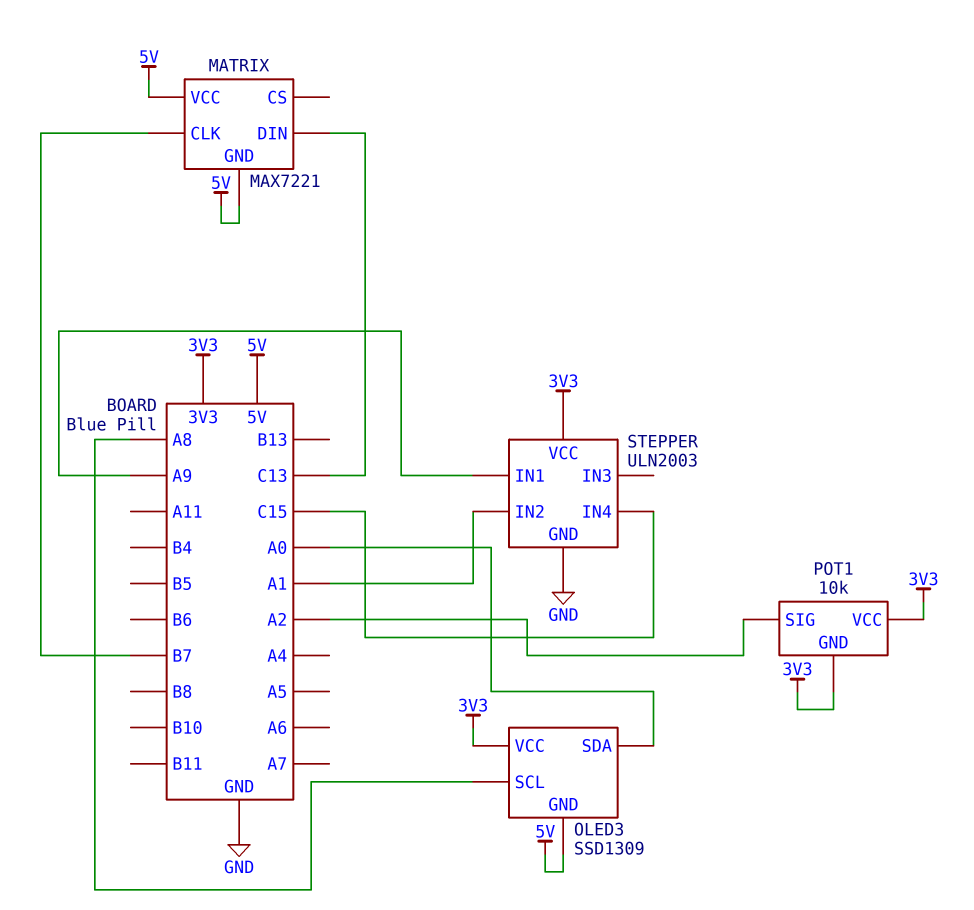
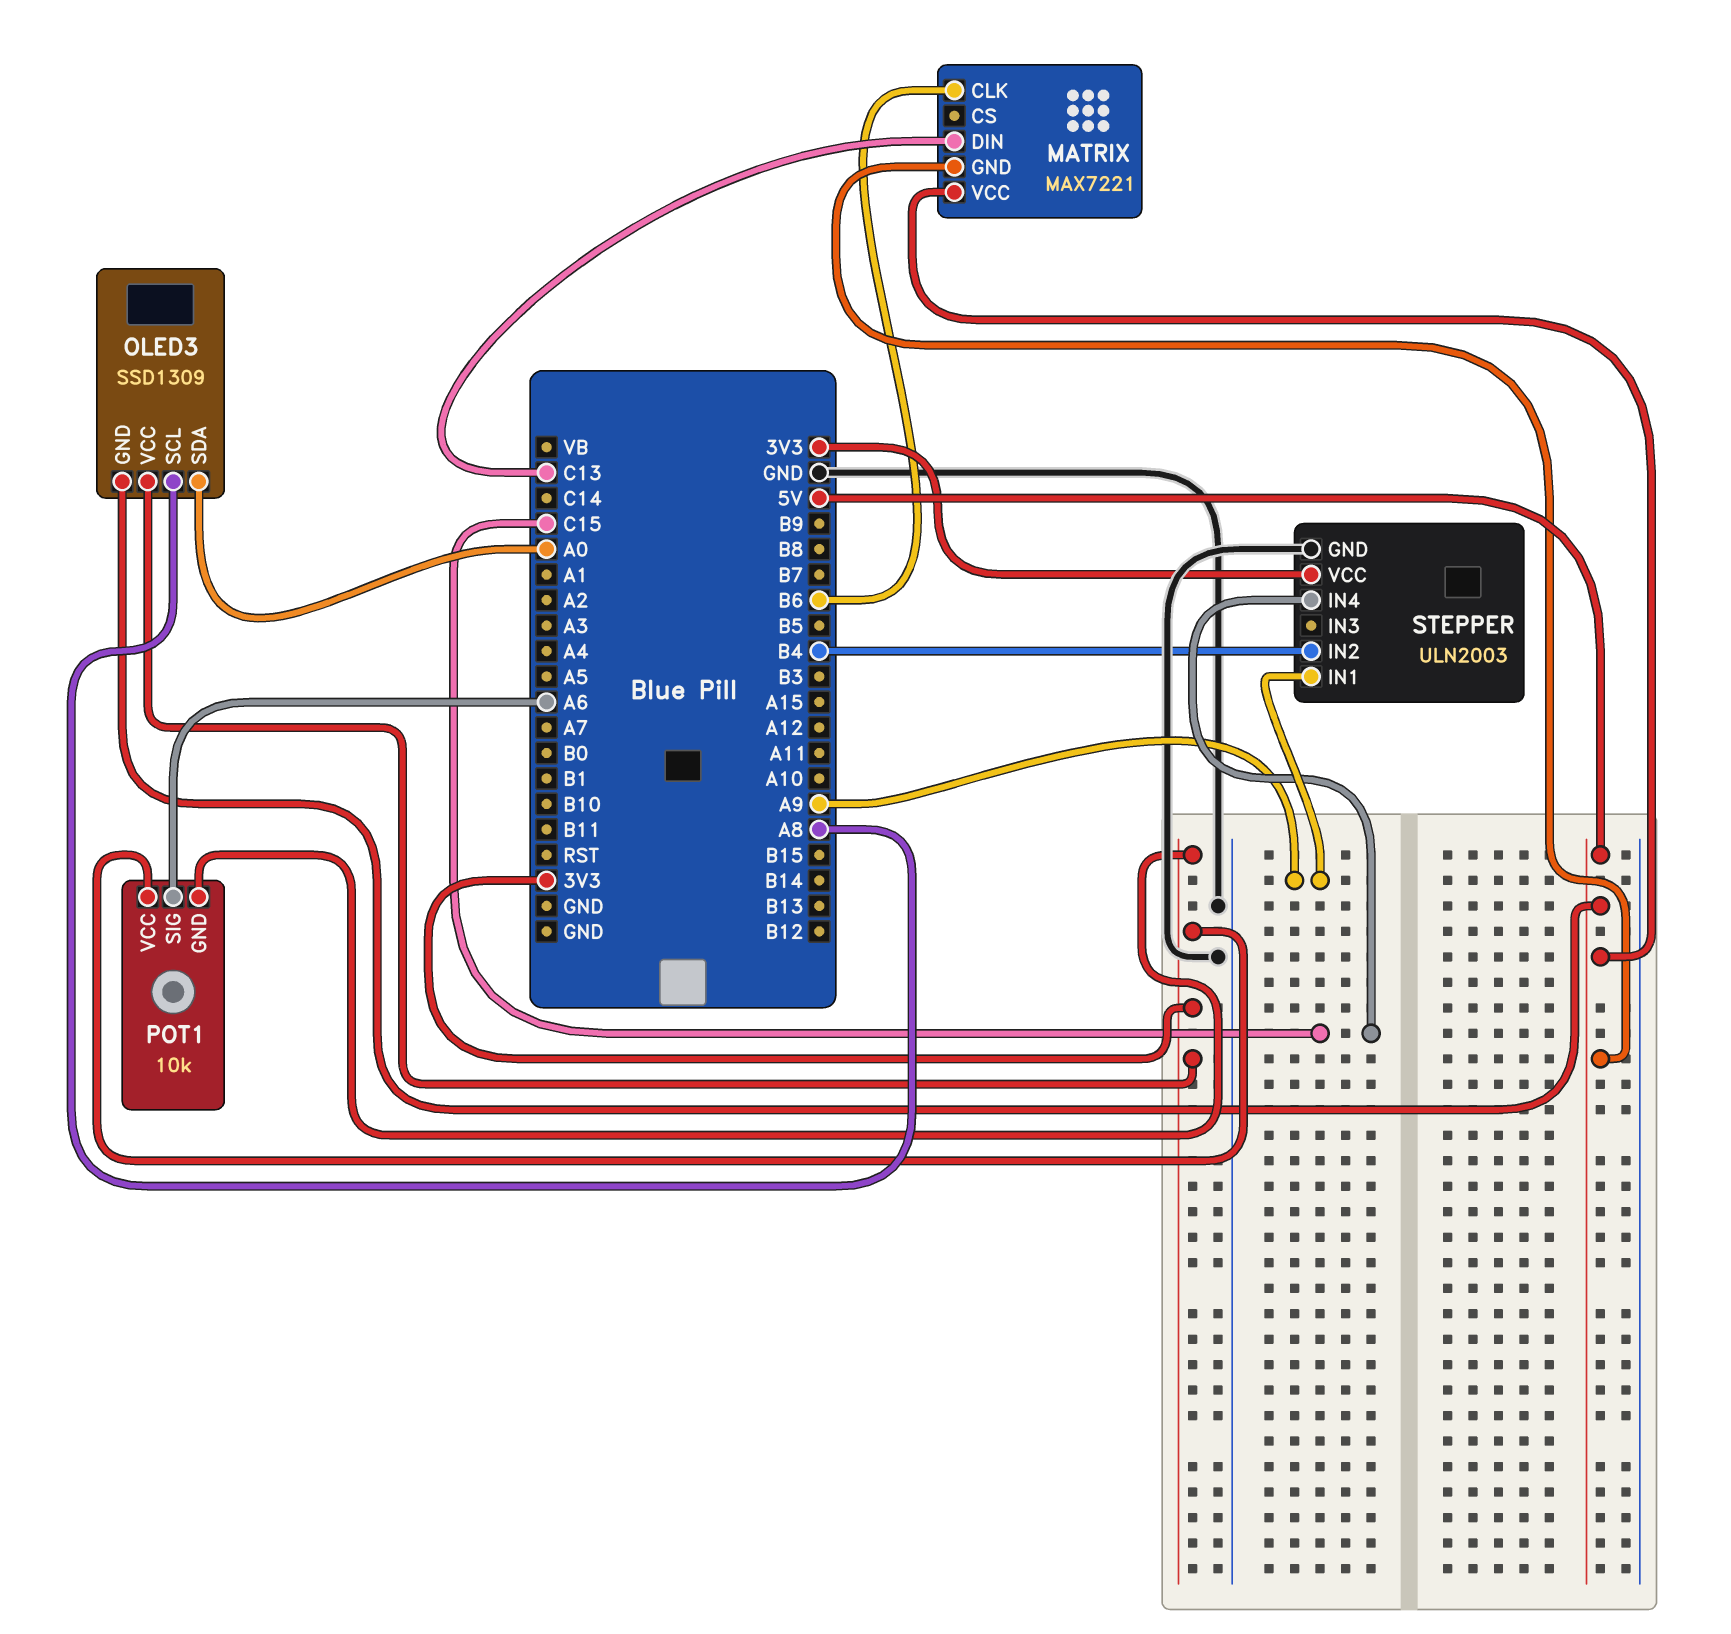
MATRIX pin CLK: B7 -> B6
POT1 pin SIG: A2 -> A6
STEPPER pin IN2: A1 -> B4

